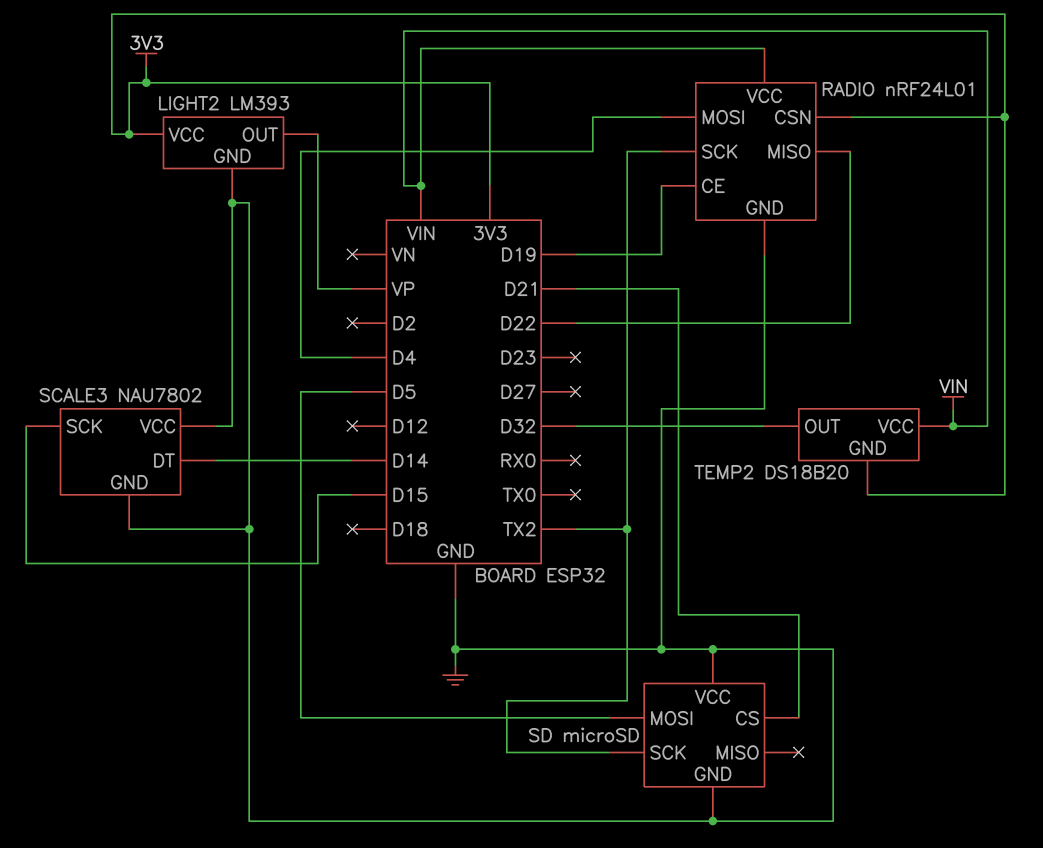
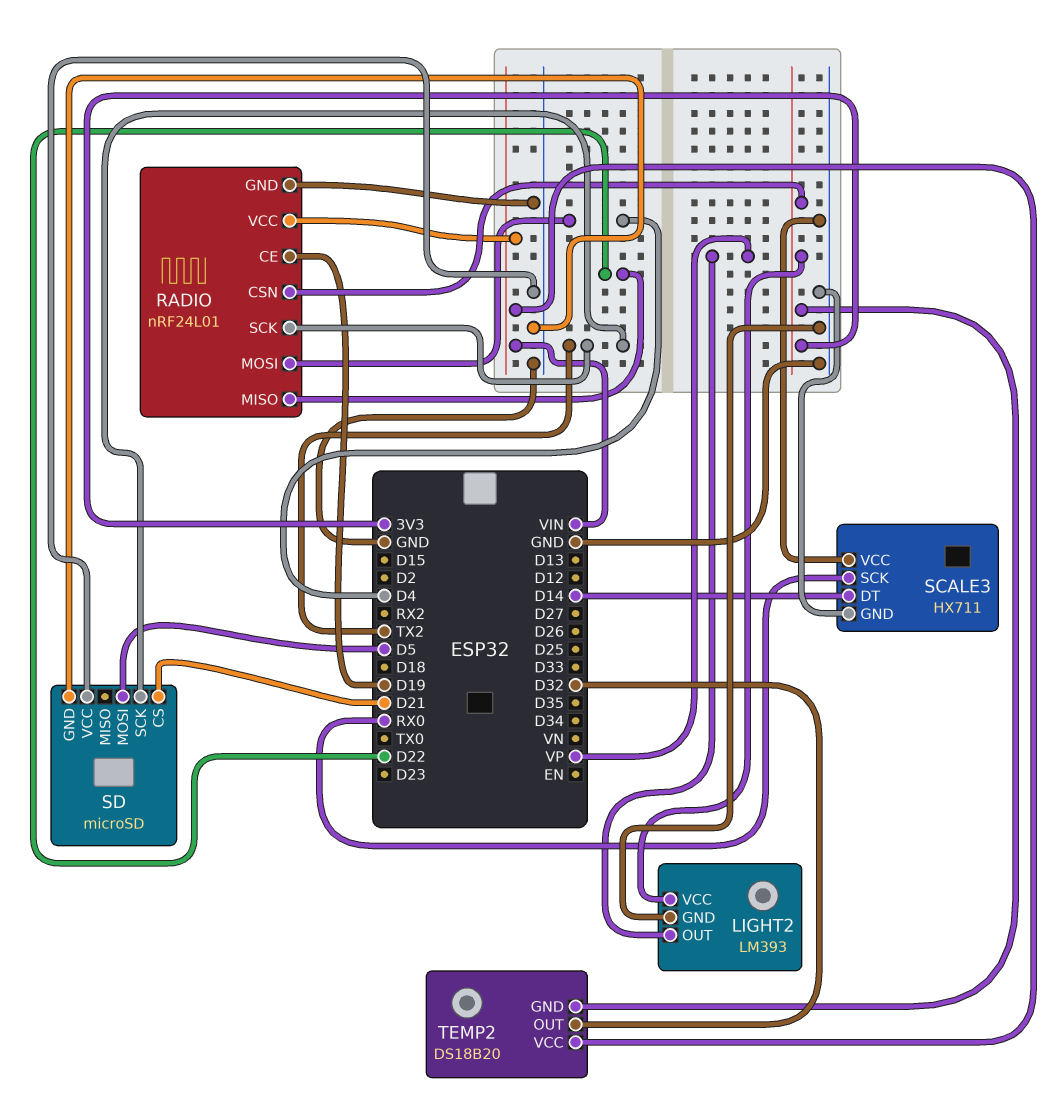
SCALE3: NAU7802 -> HX711
SCALE3 pin SCK: D15 -> RX0

